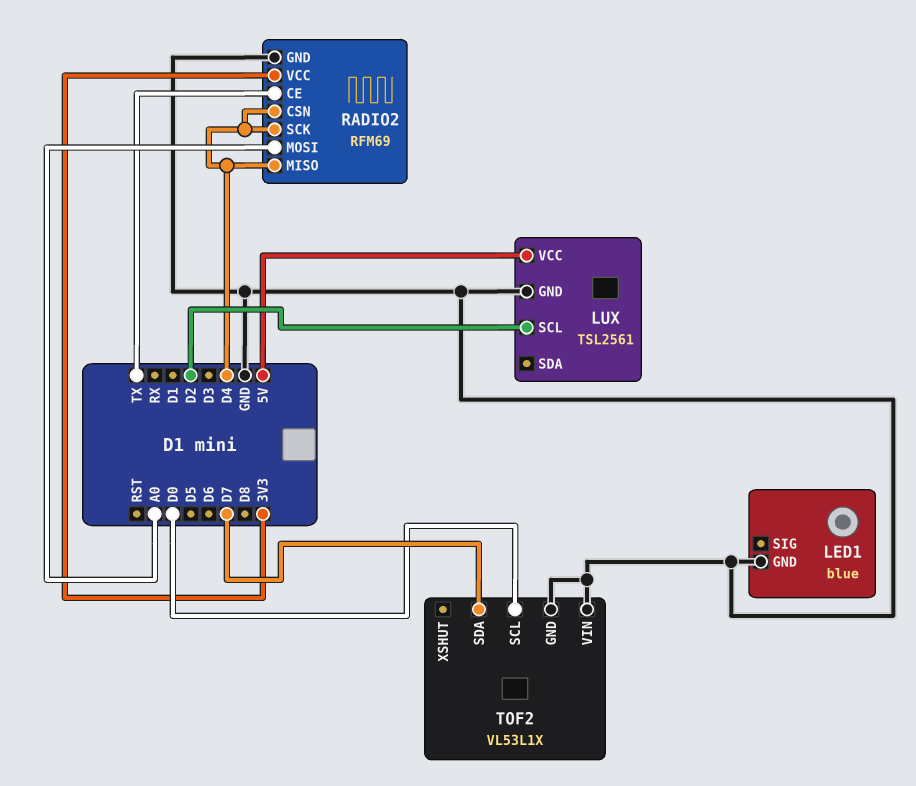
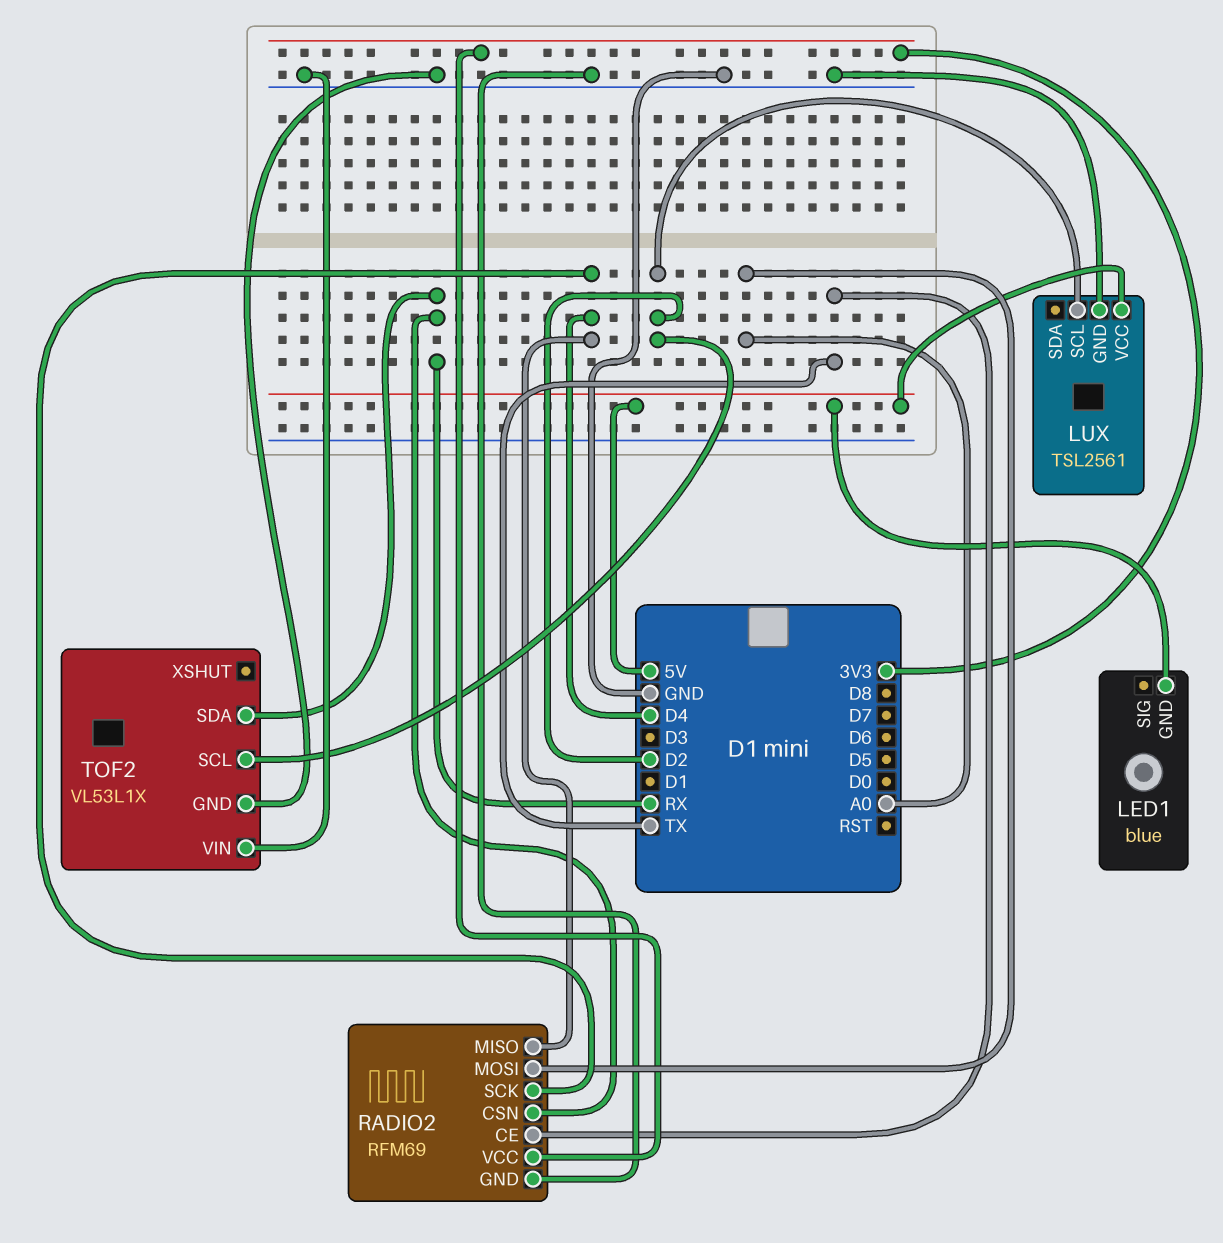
LED1 pin GND: GND -> 5V
RADIO2 pin CSN: D4 -> RX
TOF2 pin SCL: D0 -> D2
TOF2 pin SDA: D7 -> RX

